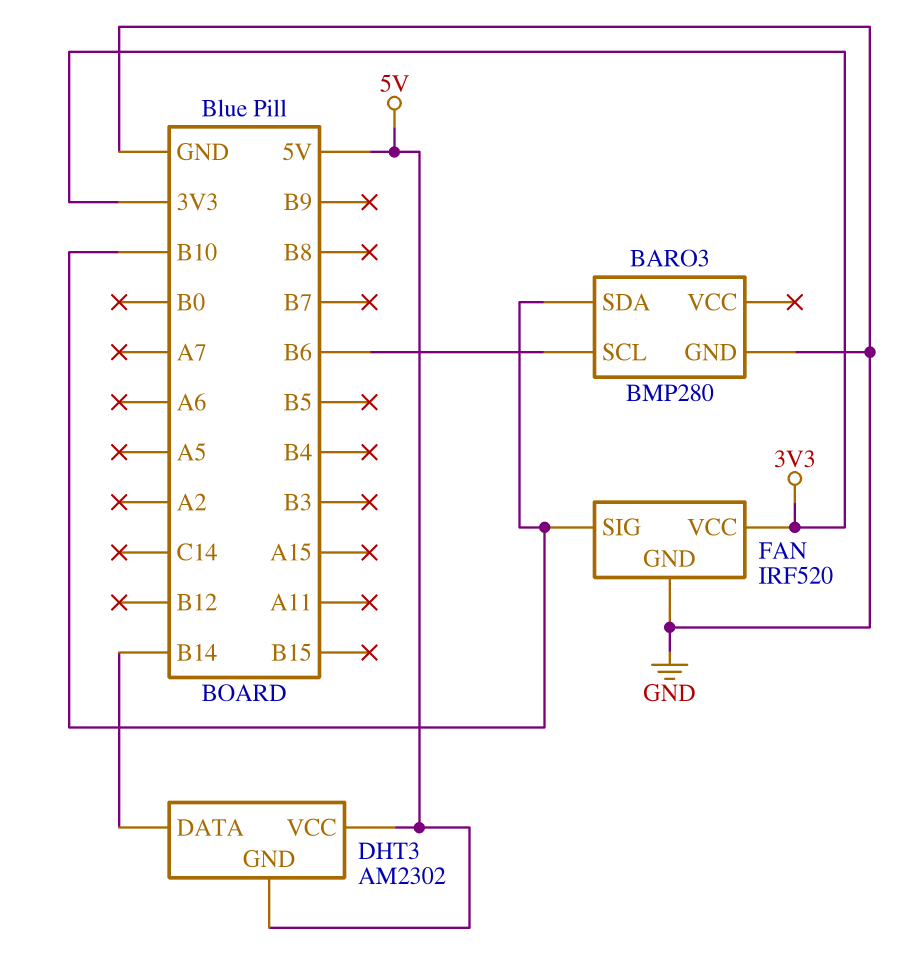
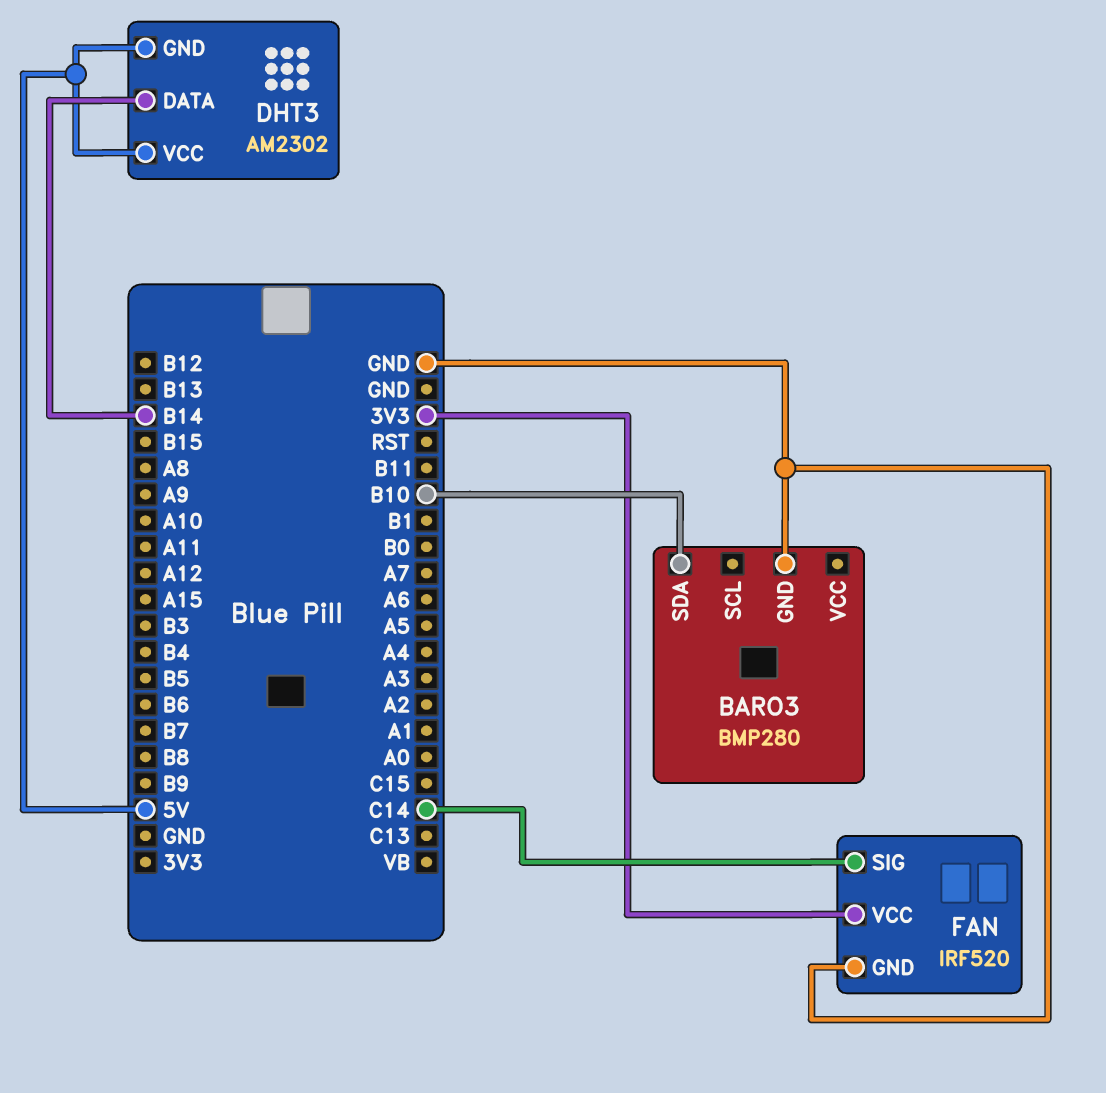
BARO3 pin SCL: B6 -> none
FAN pin SIG: B10 -> C14

